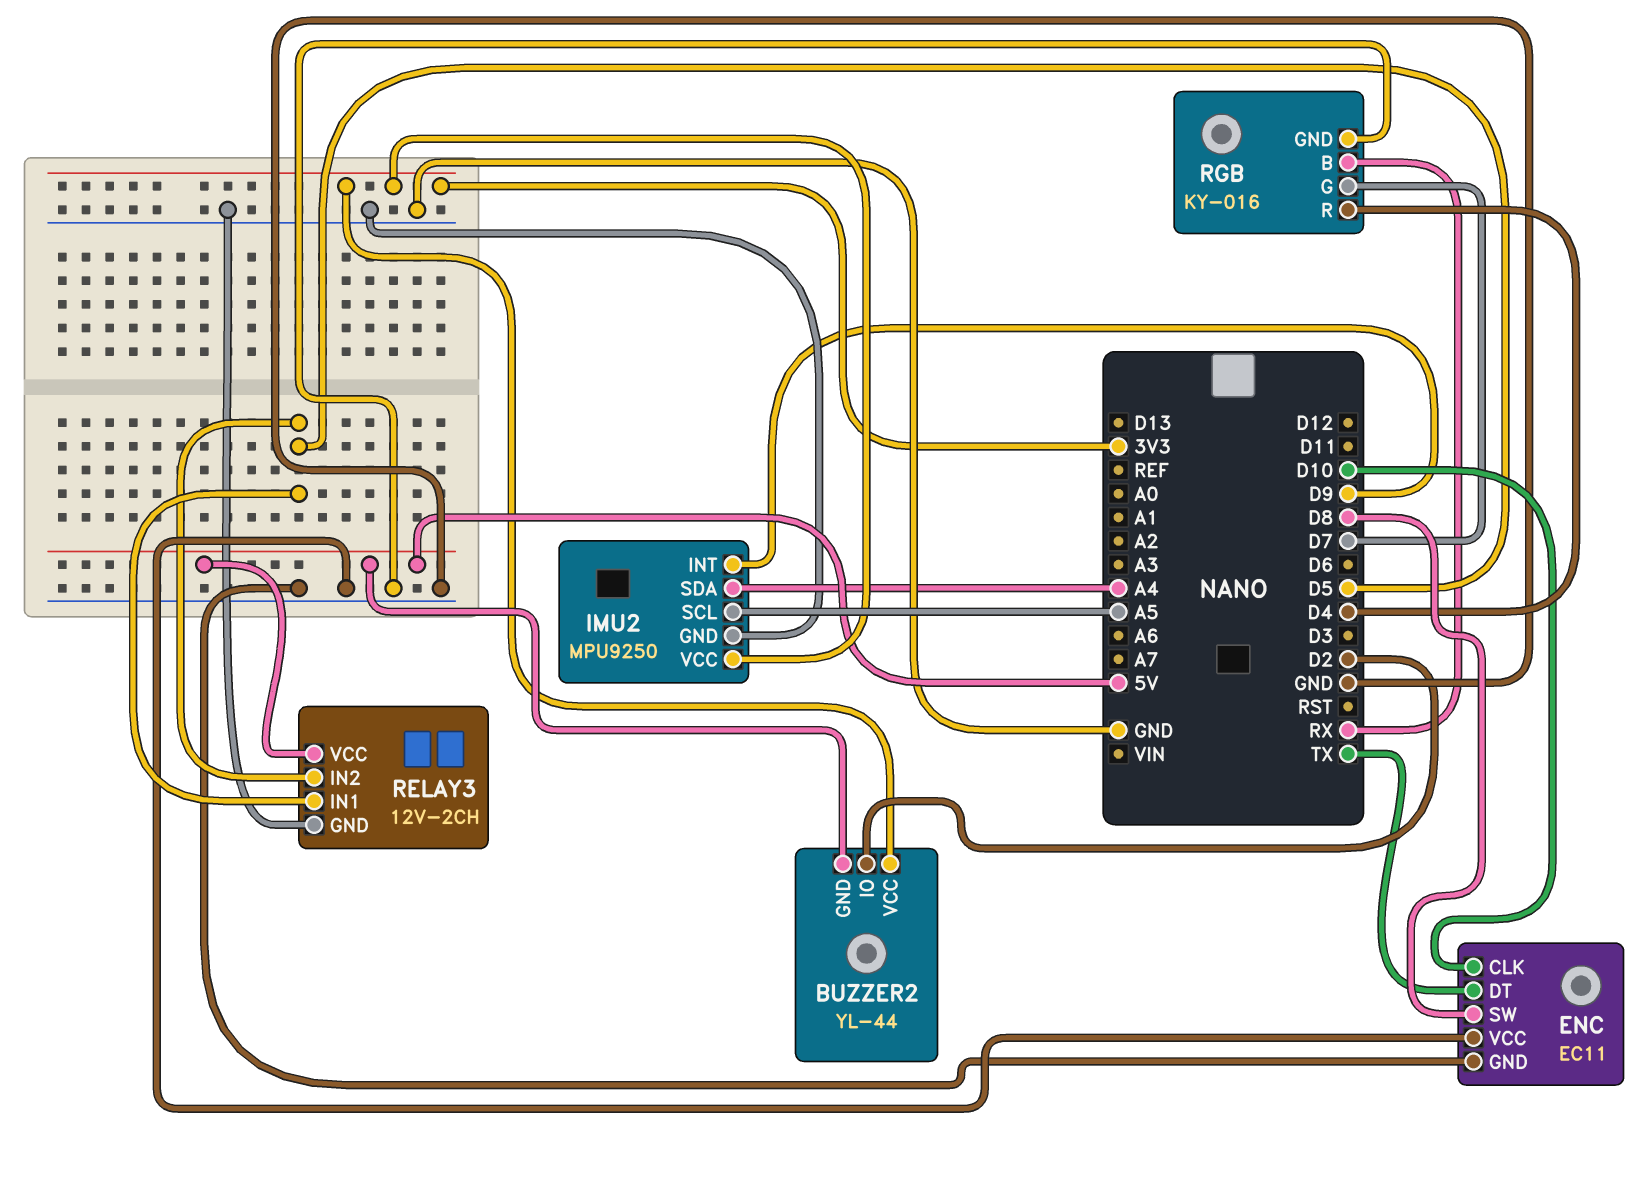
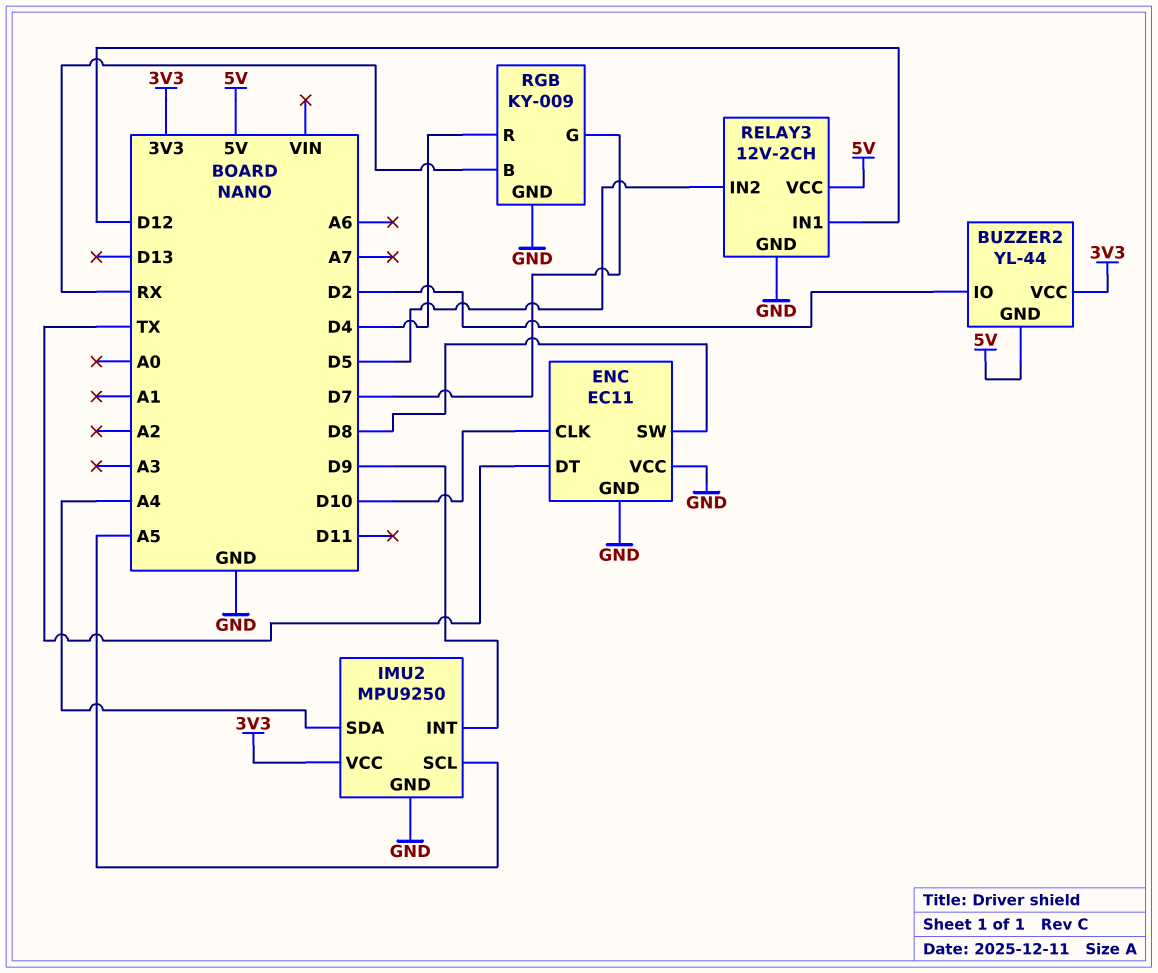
RELAY3 pin IN1: D5 -> D12
RGB: KY-016 -> KY-009

